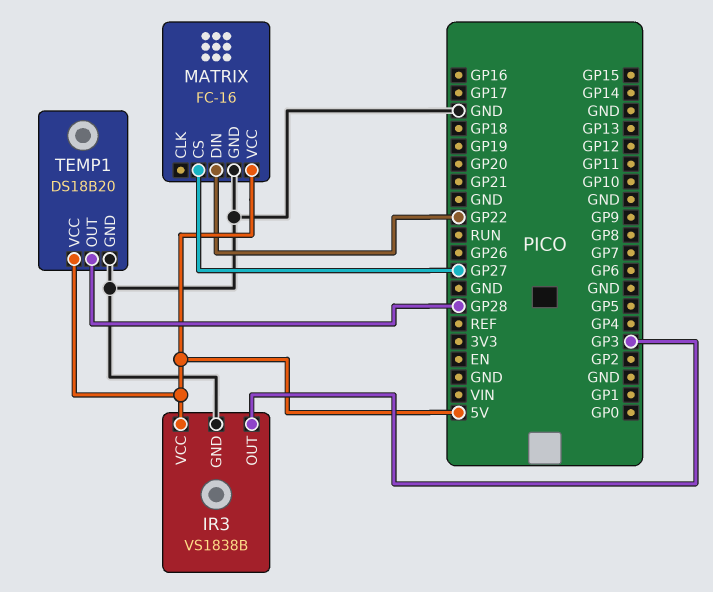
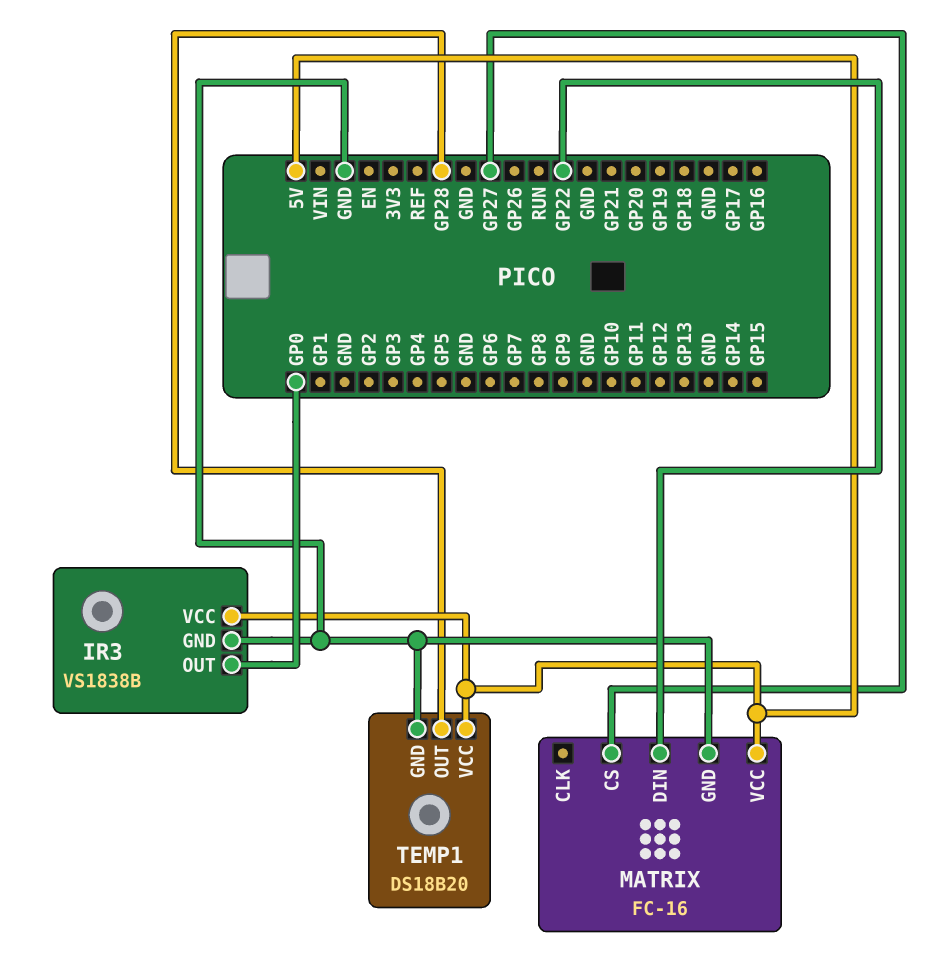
IR3 pin OUT: GP3 -> GP0

